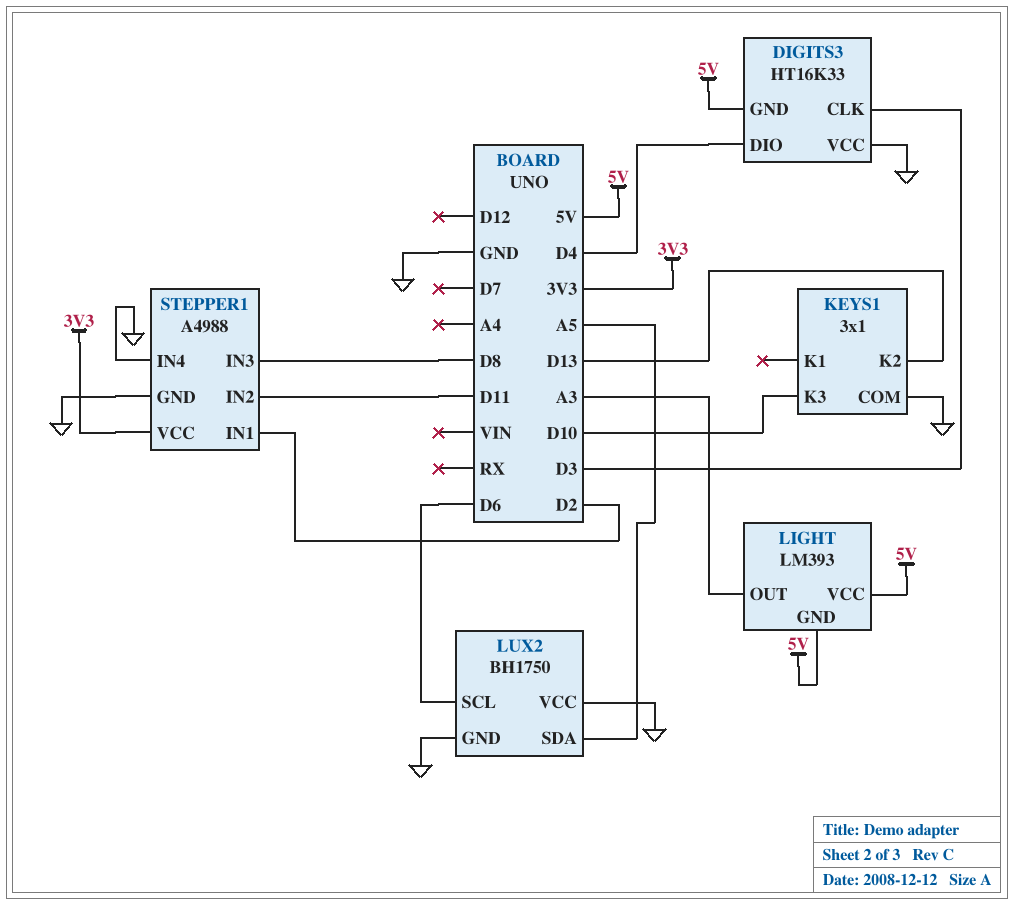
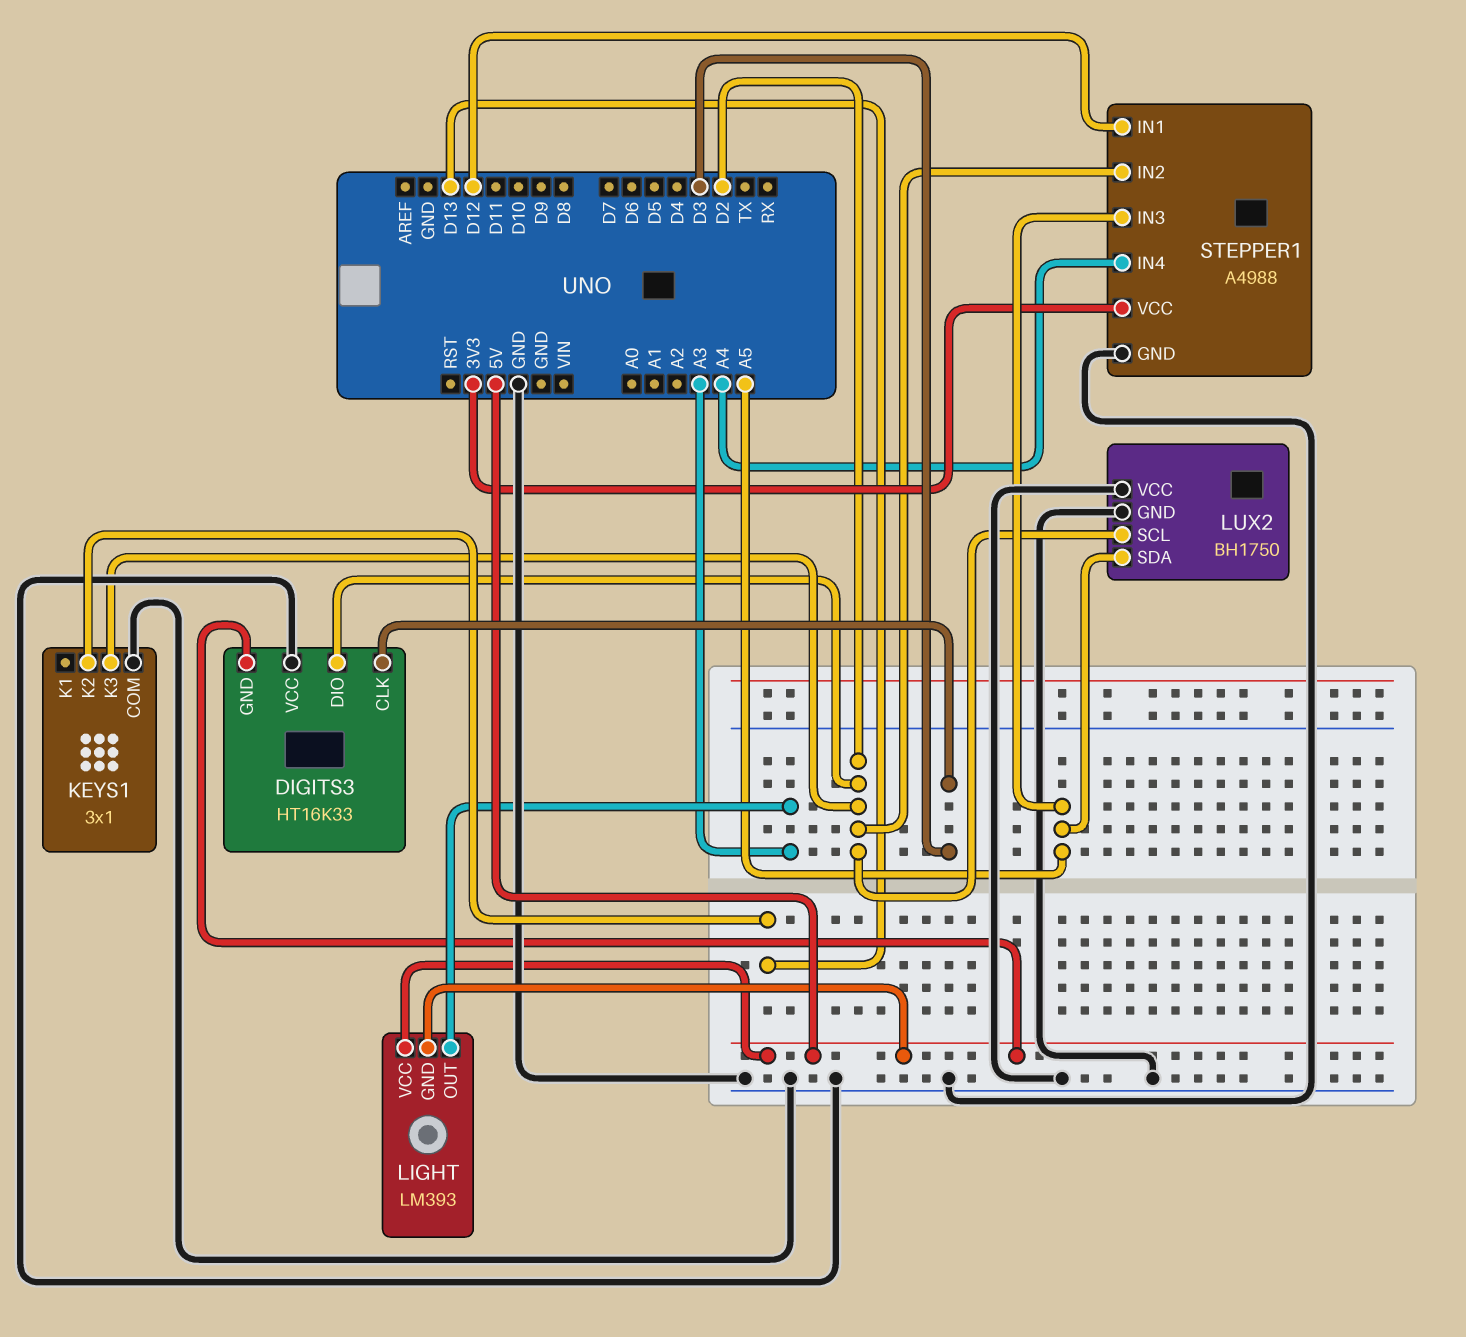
DIGITS3 pin DIO: D4 -> D2
KEYS1 pin K3: D10 -> D2
LUX2 pin SCL: D6 -> D2
STEPPER1 pin IN1: D2 -> D12
STEPPER1 pin IN2: D11 -> D2
STEPPER1 pin IN3: D8 -> A5
STEPPER1 pin IN4: GND -> A4

